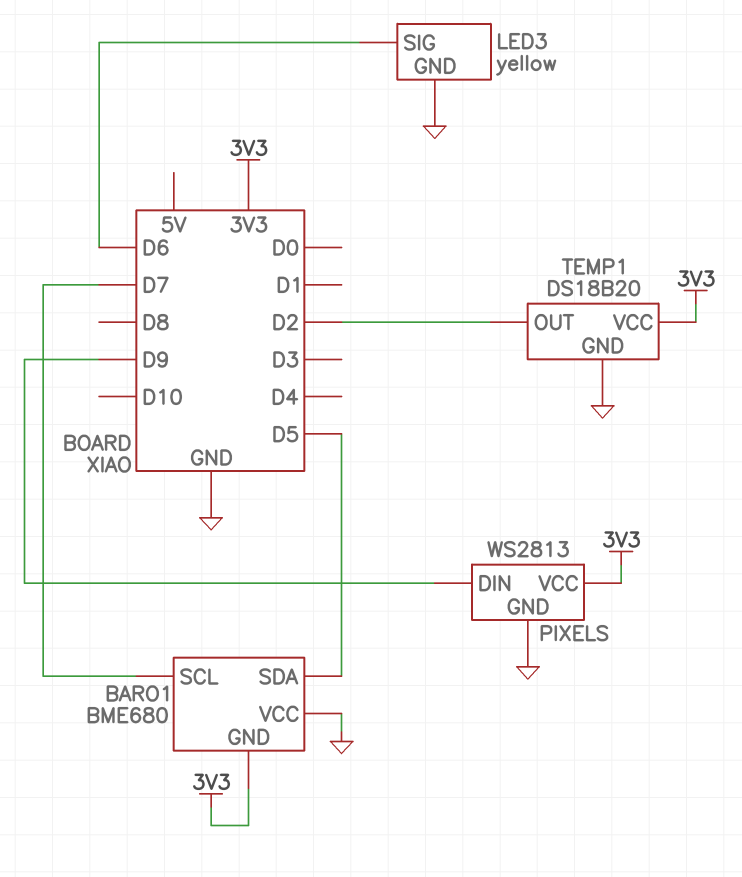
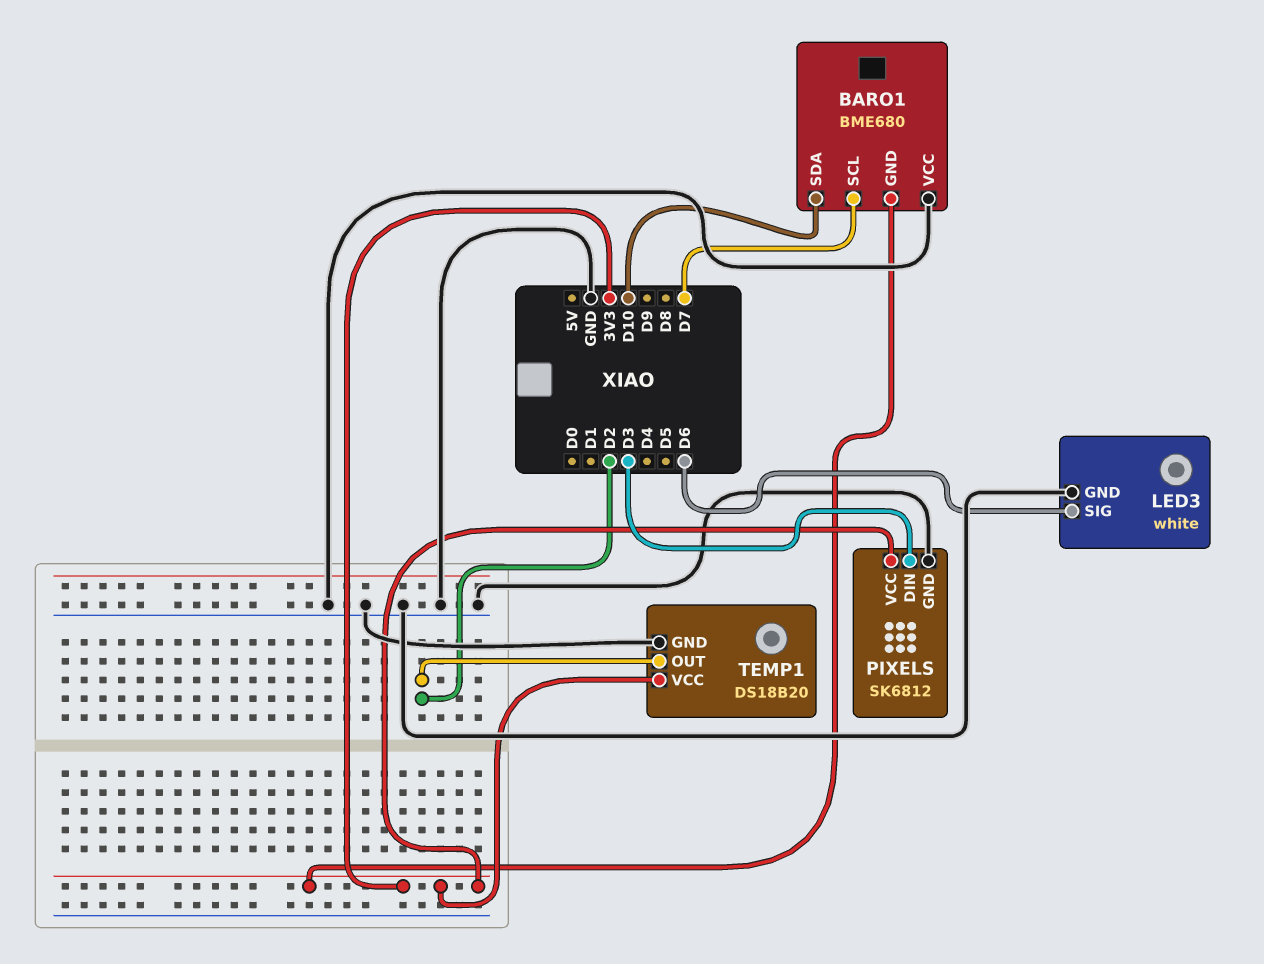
BARO1 pin SDA: D5 -> D10
LED3: yellow -> white
PIXELS: WS2813 -> SK6812
PIXELS pin DIN: D9 -> D3

